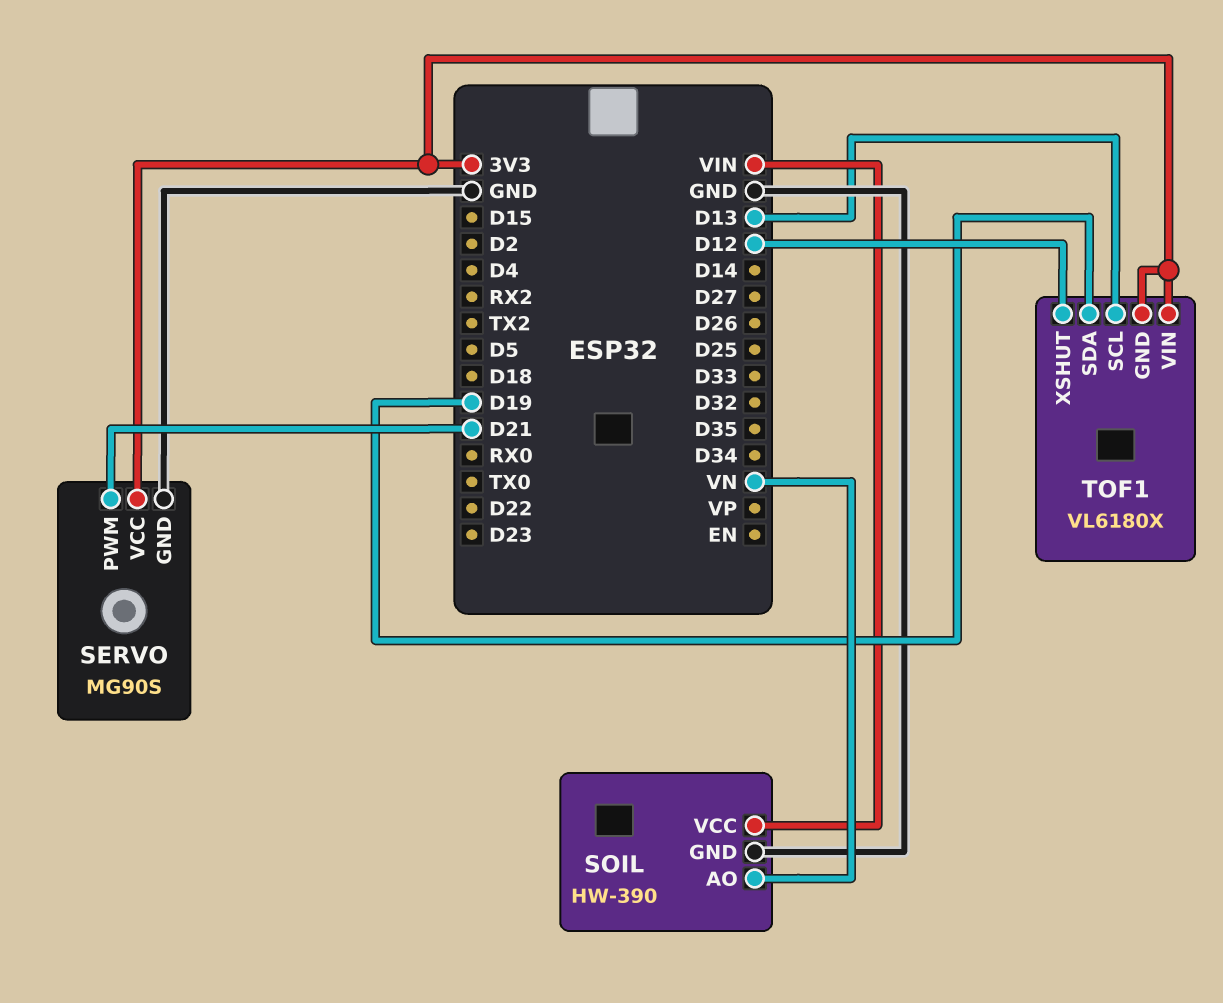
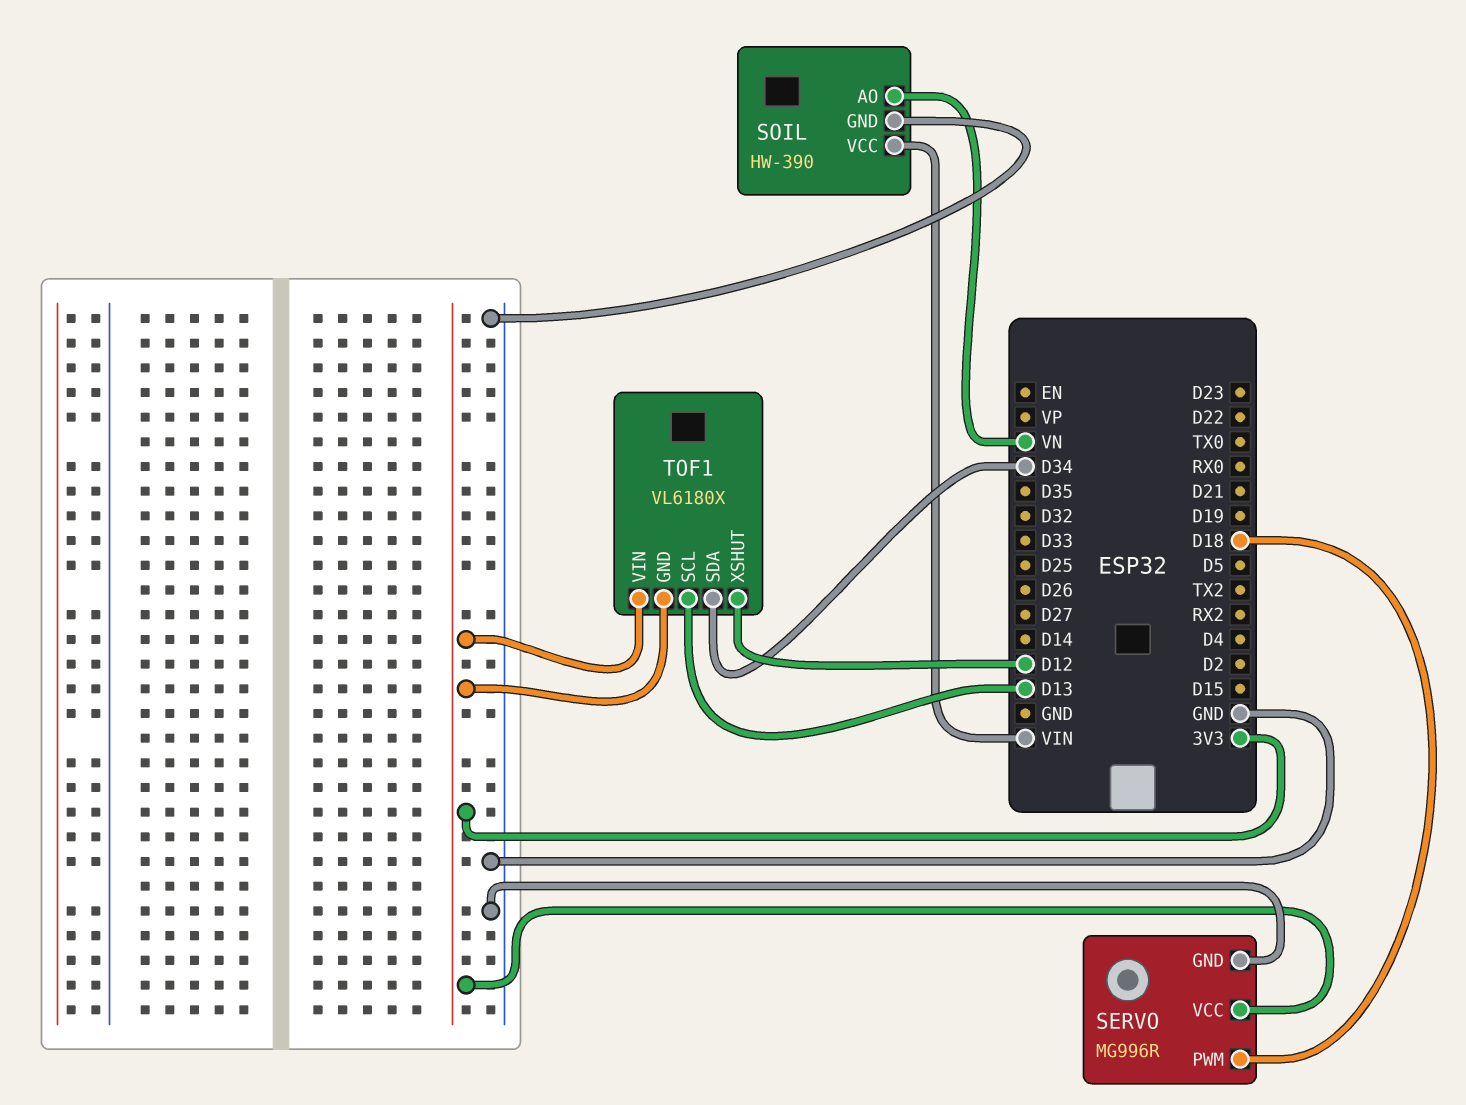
SERVO: MG90S -> MG996R
SERVO pin PWM: D21 -> D18
TOF1 pin SDA: D19 -> D34

